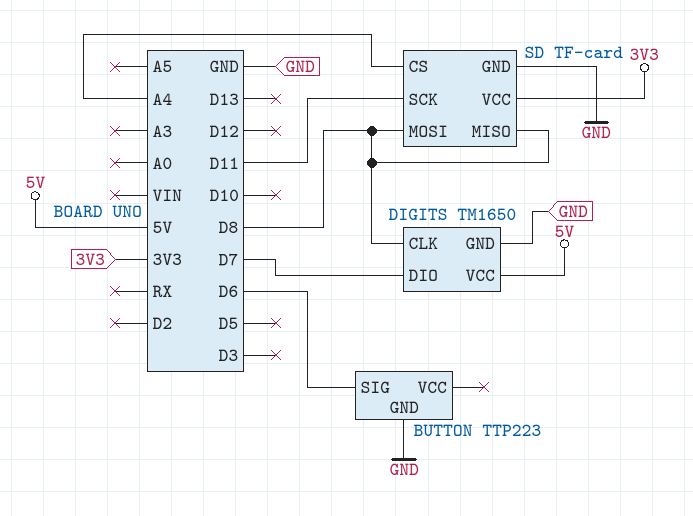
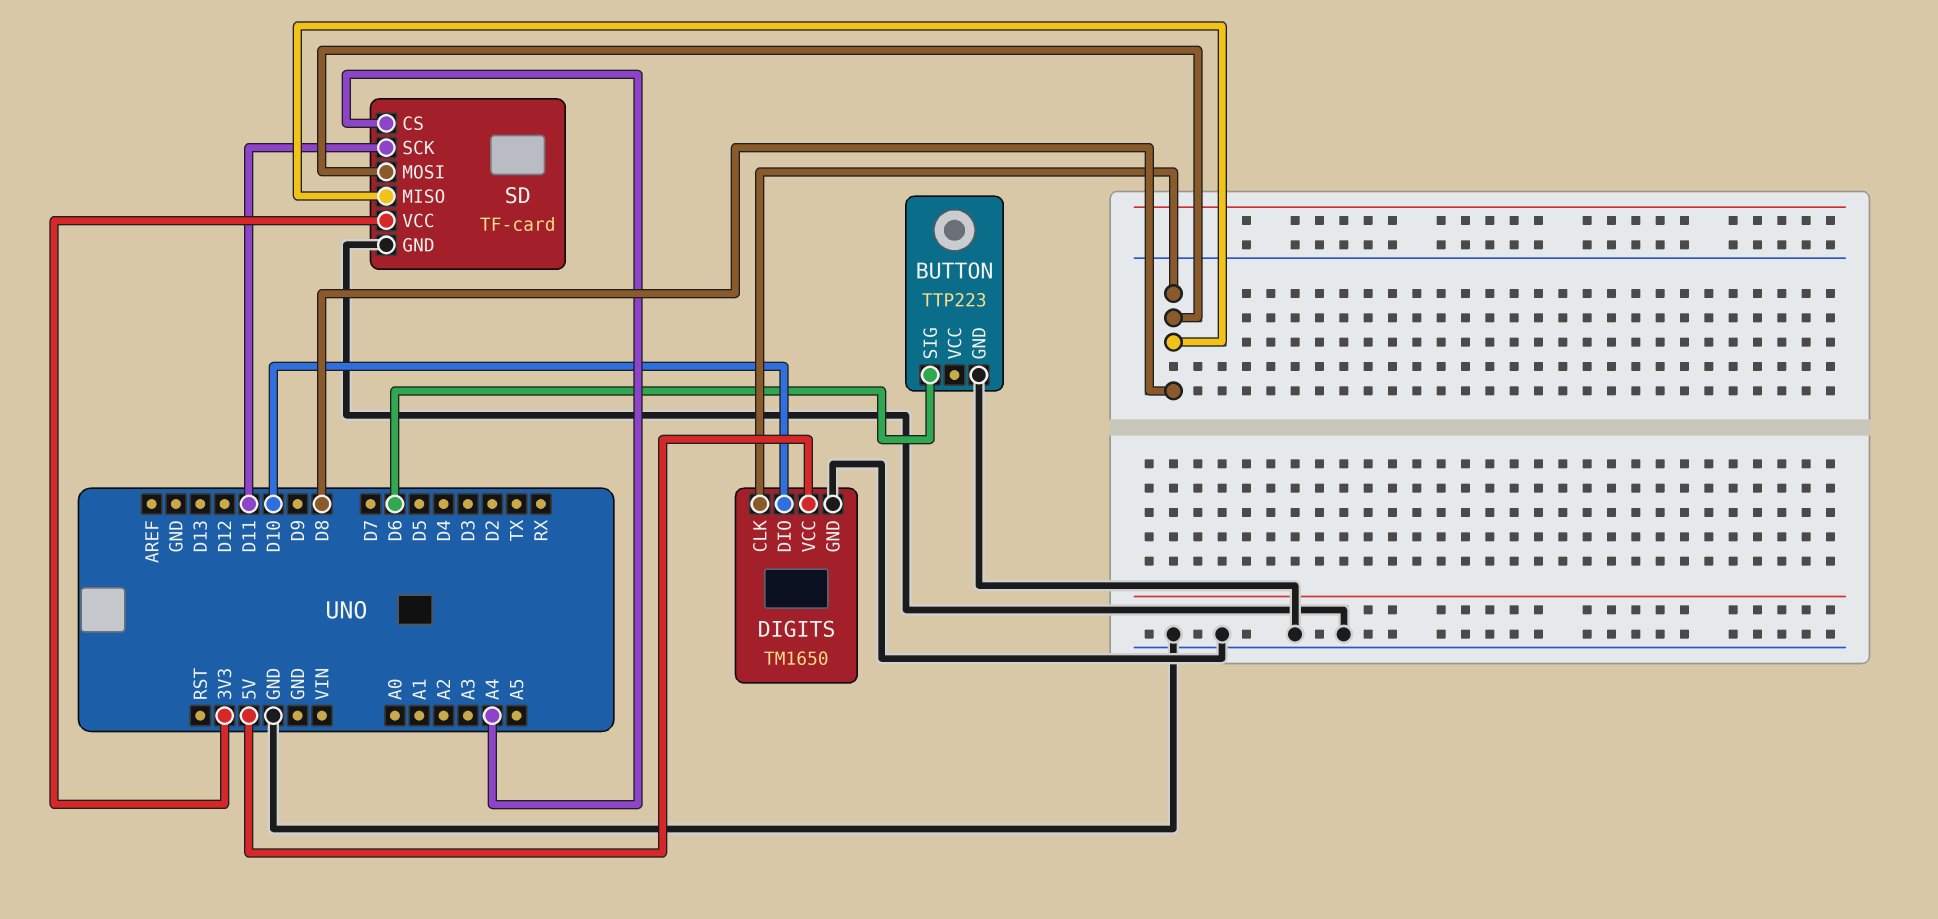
DIGITS pin DIO: D7 -> D10

